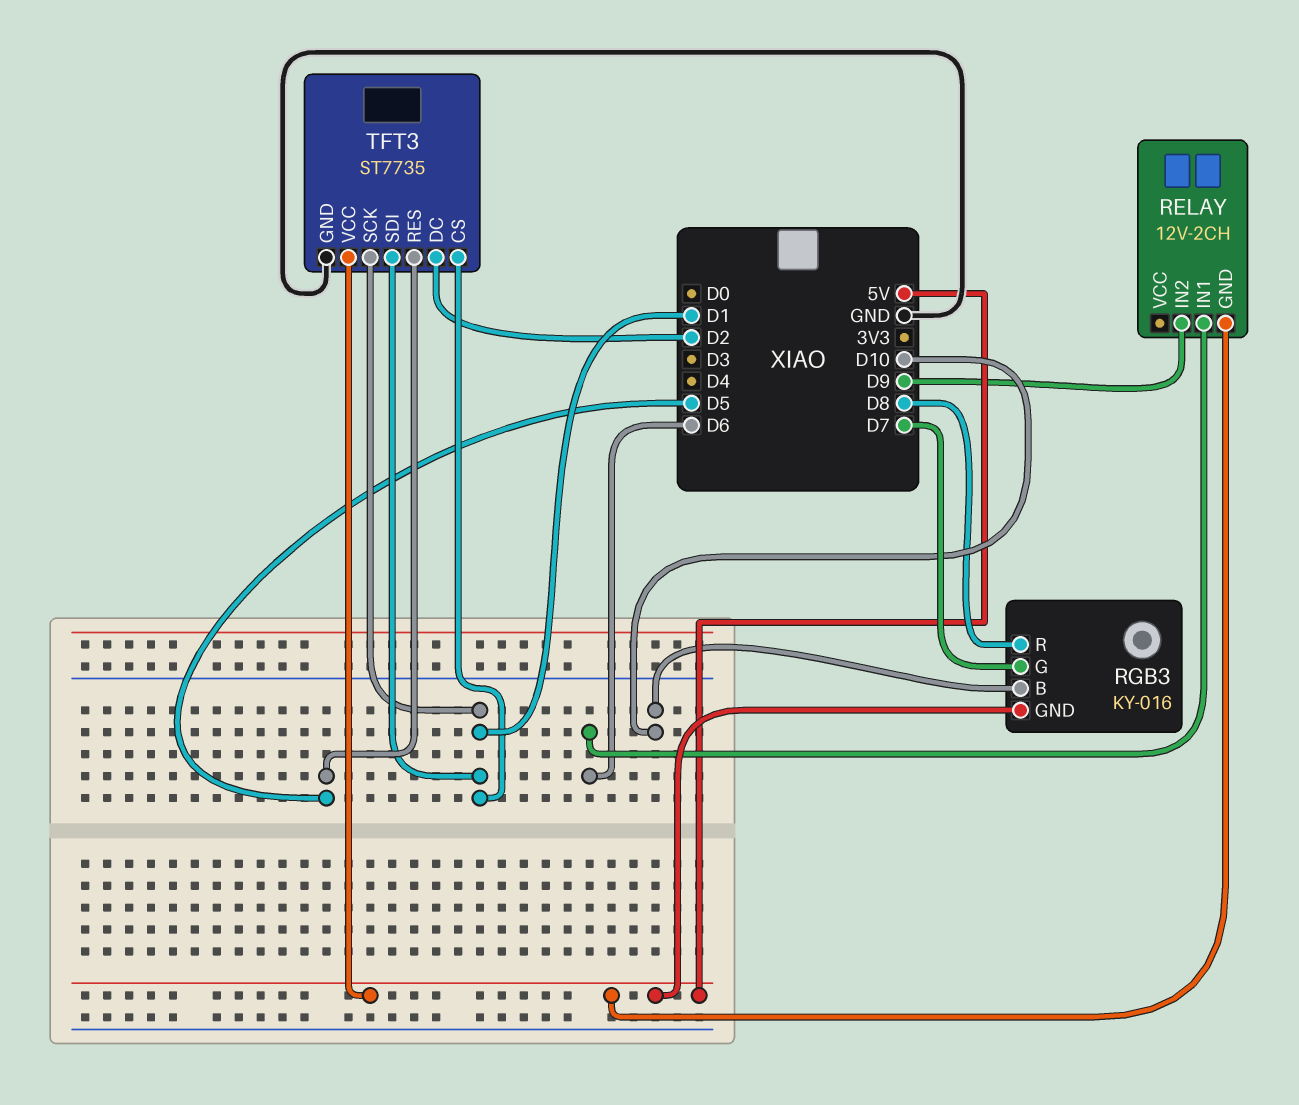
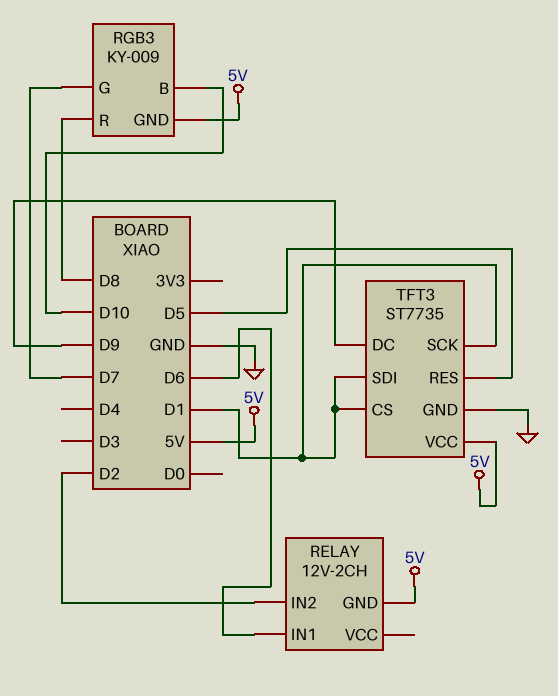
RELAY pin IN2: D9 -> D2
RGB3: KY-016 -> KY-009
TFT3 pin DC: D2 -> D9

